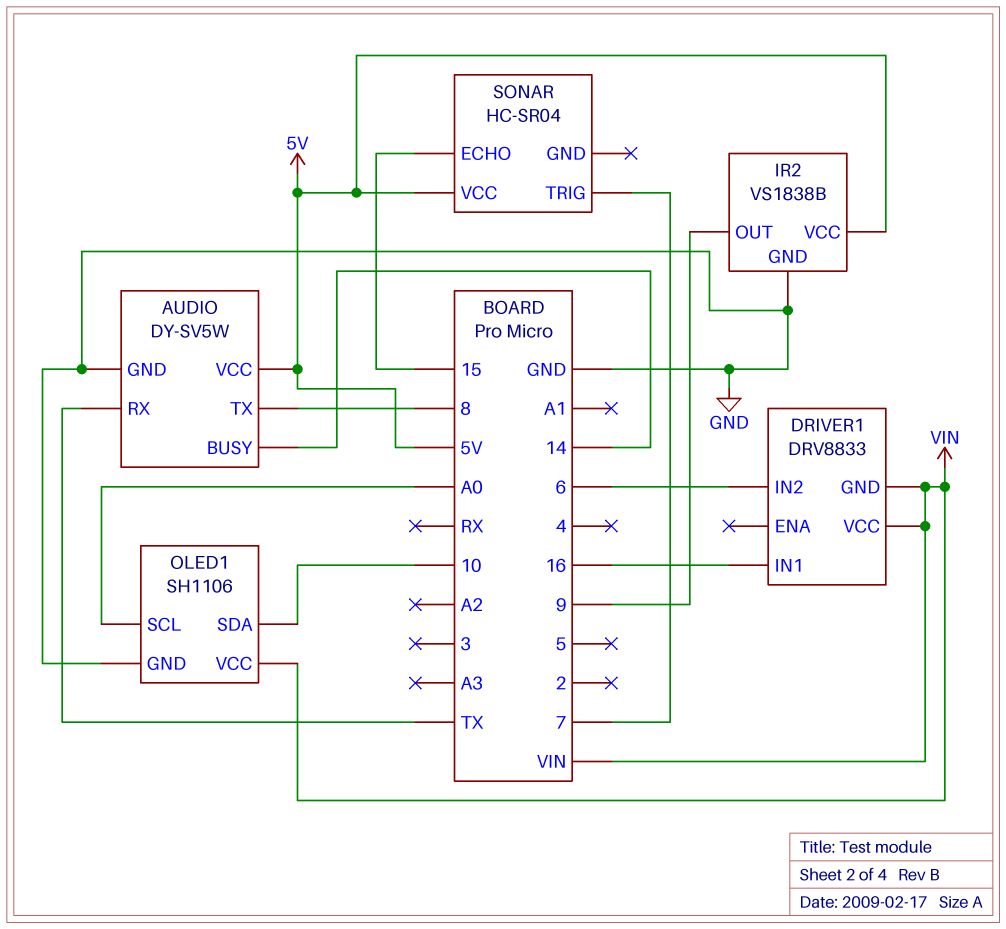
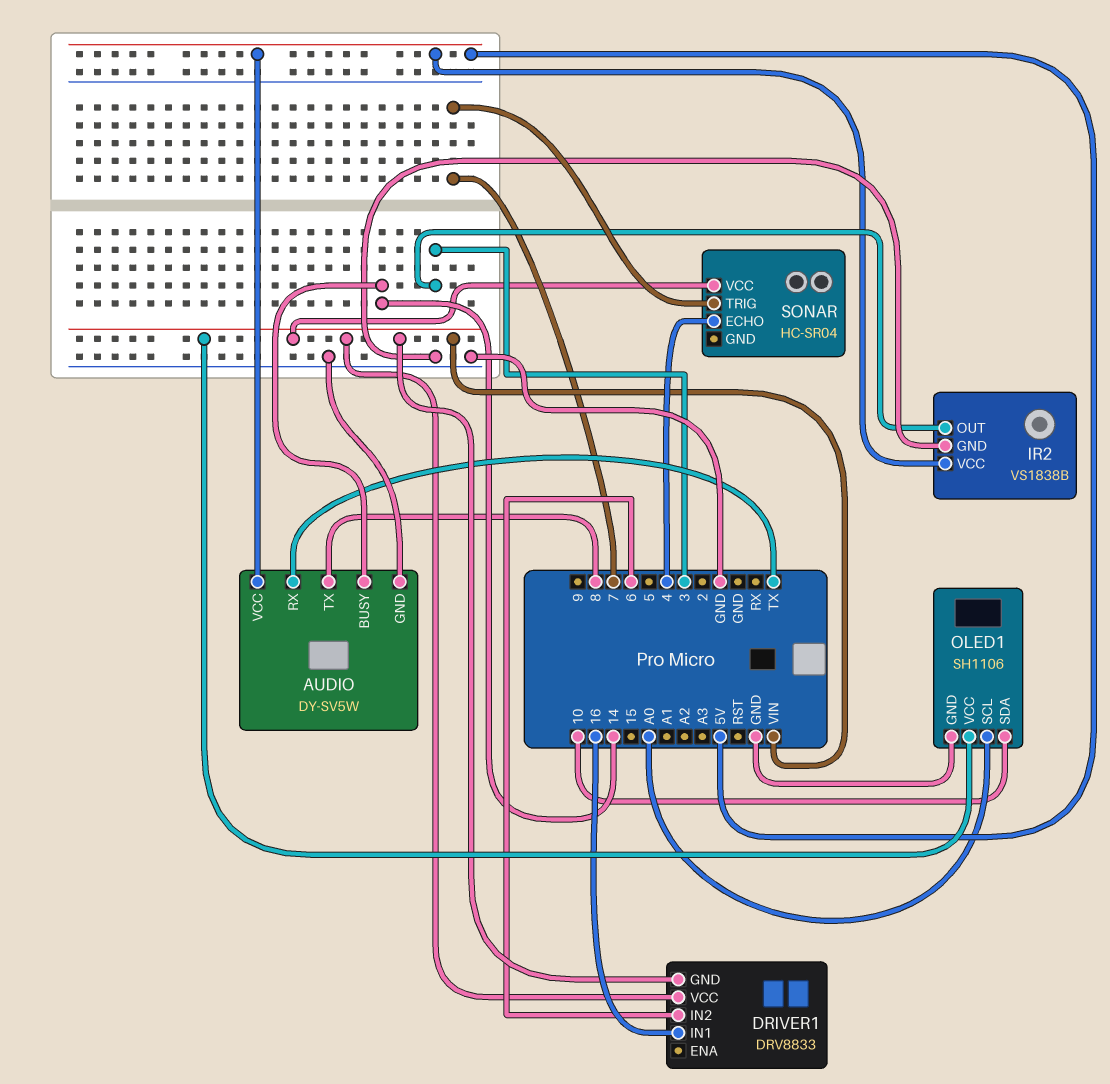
IR2 pin OUT: 9 -> 3
SONAR pin ECHO: 15 -> 4
SONAR pin VCC: 5V -> VIN

